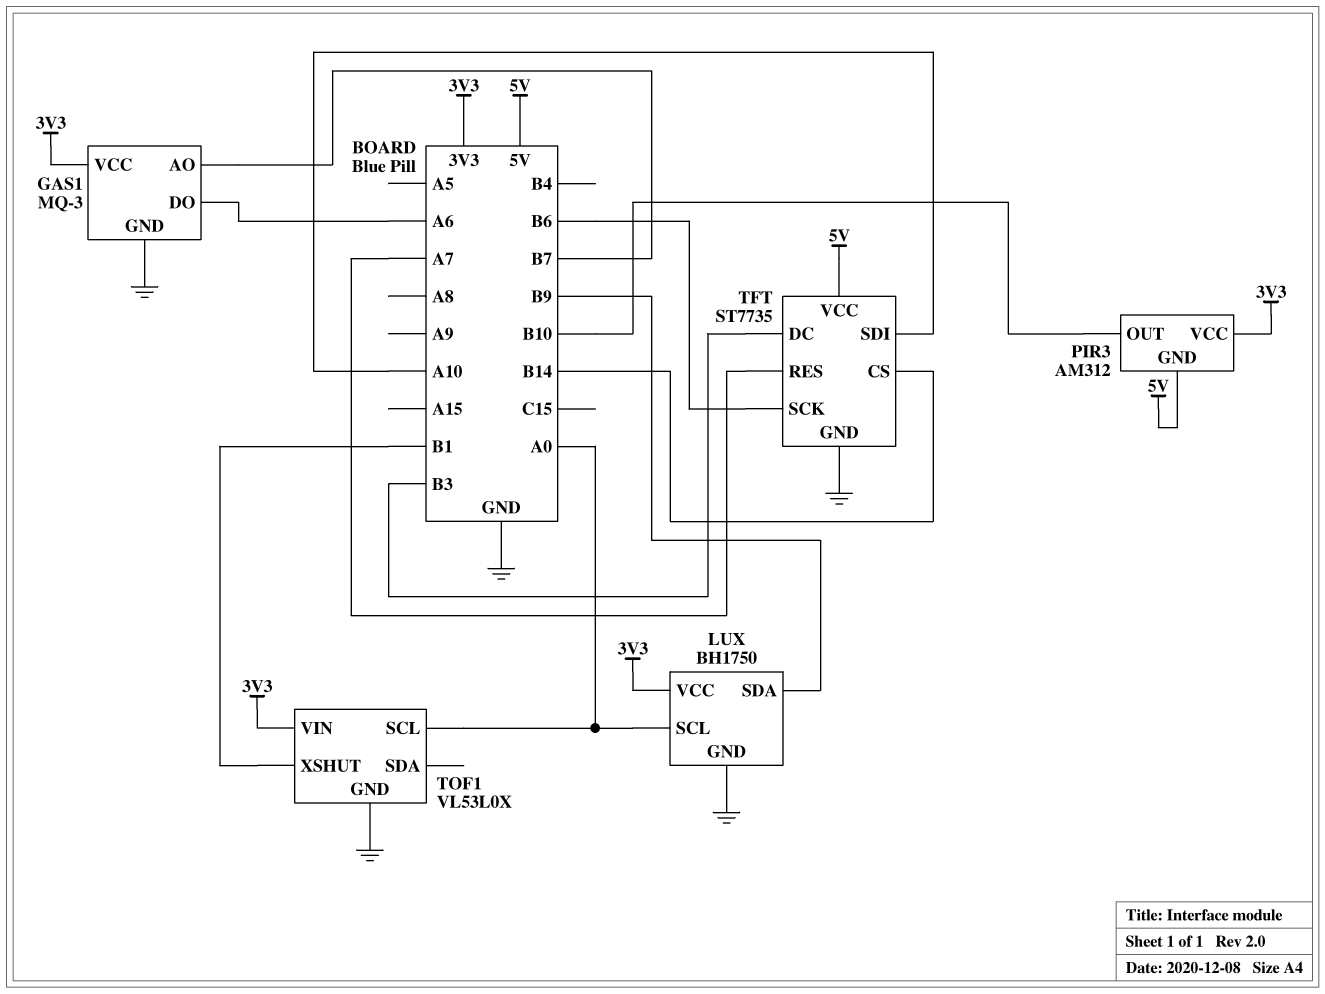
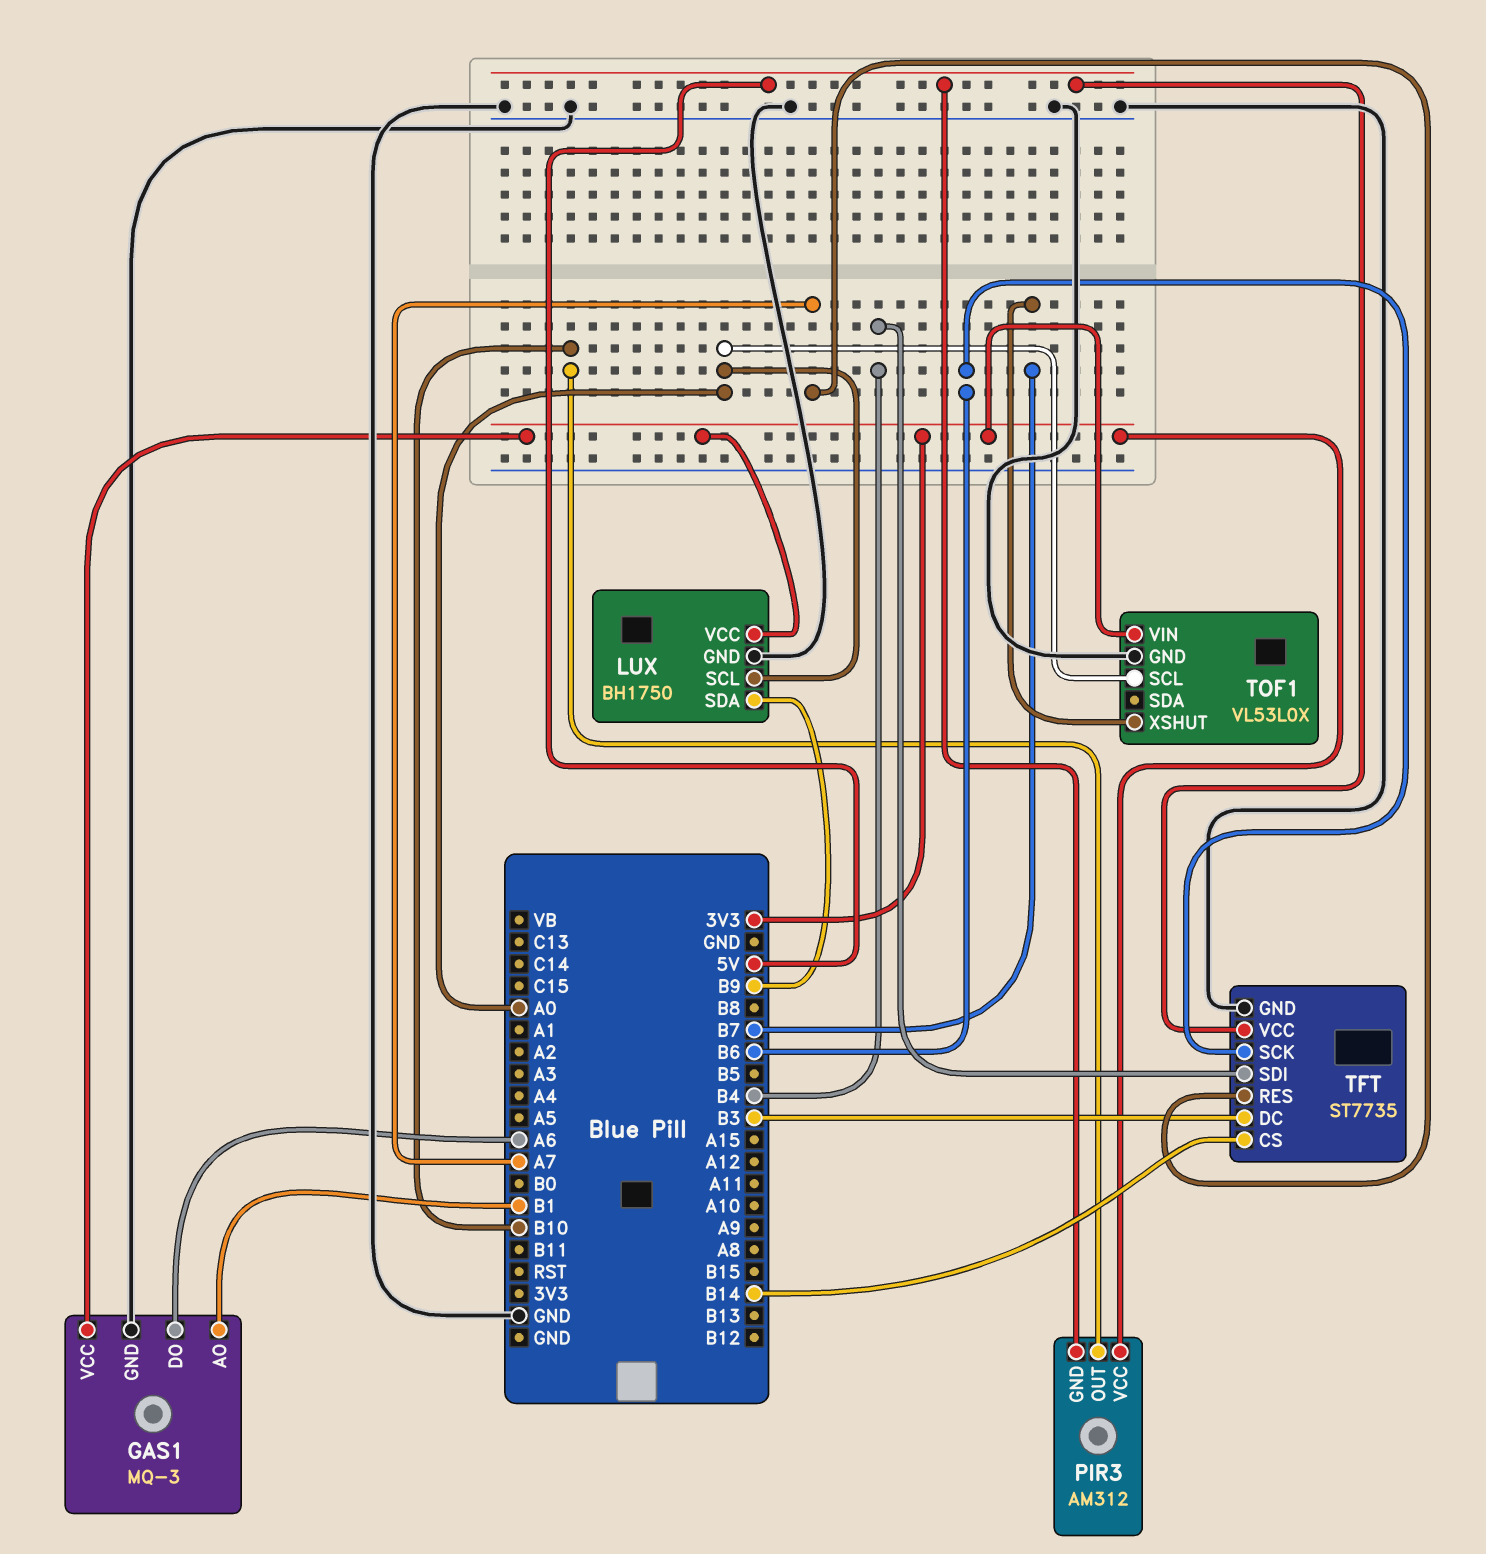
GAS1 pin AO: B7 -> B1
TFT pin SDI: A10 -> B4
TOF1 pin XSHUT: B1 -> B7

